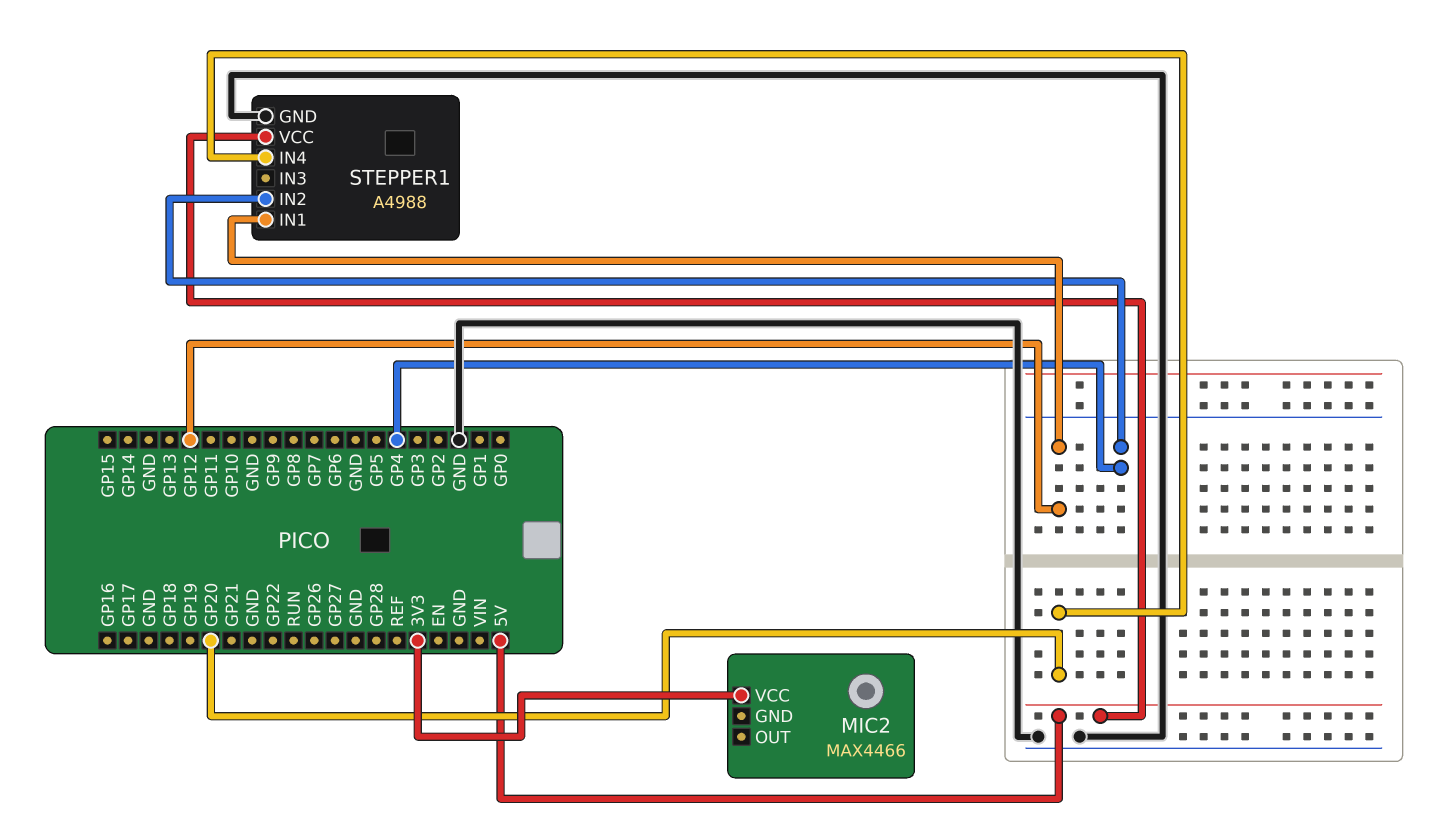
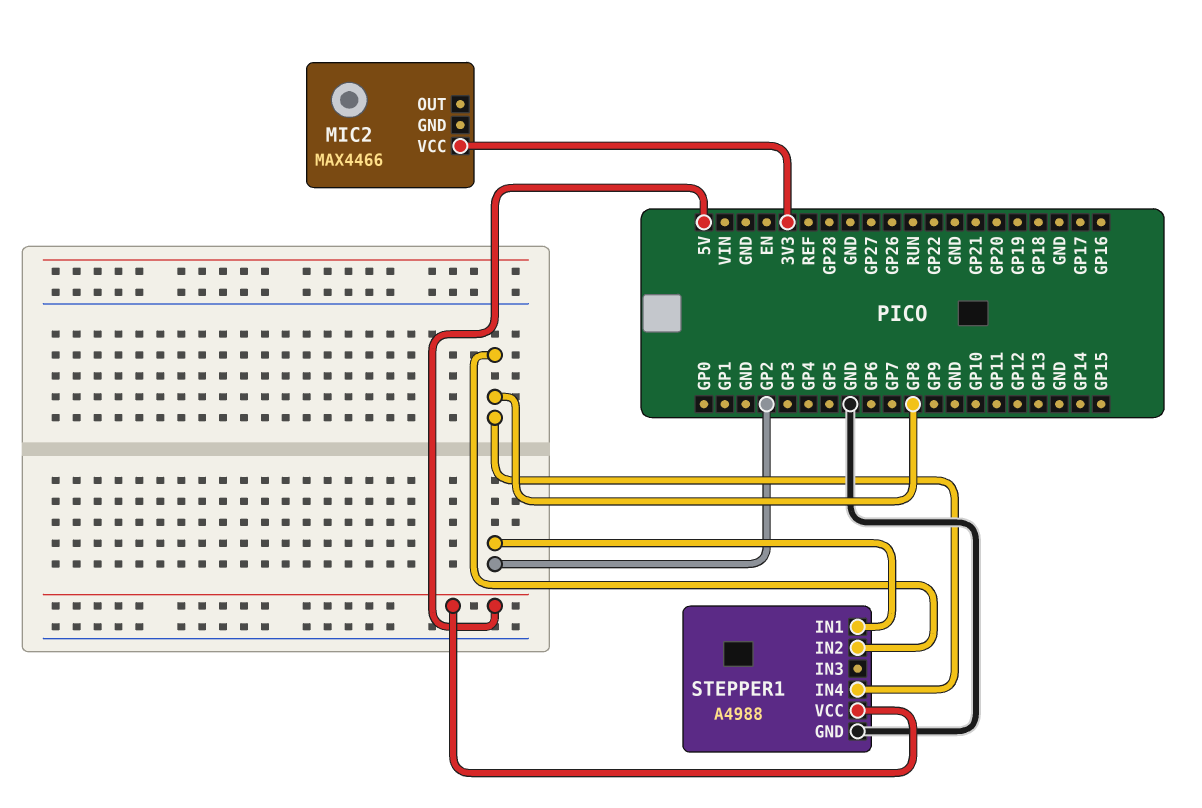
STEPPER1 pin IN1: GP12 -> GP2
STEPPER1 pin IN2: GP4 -> GP8
STEPPER1 pin IN4: GP20 -> GP8

